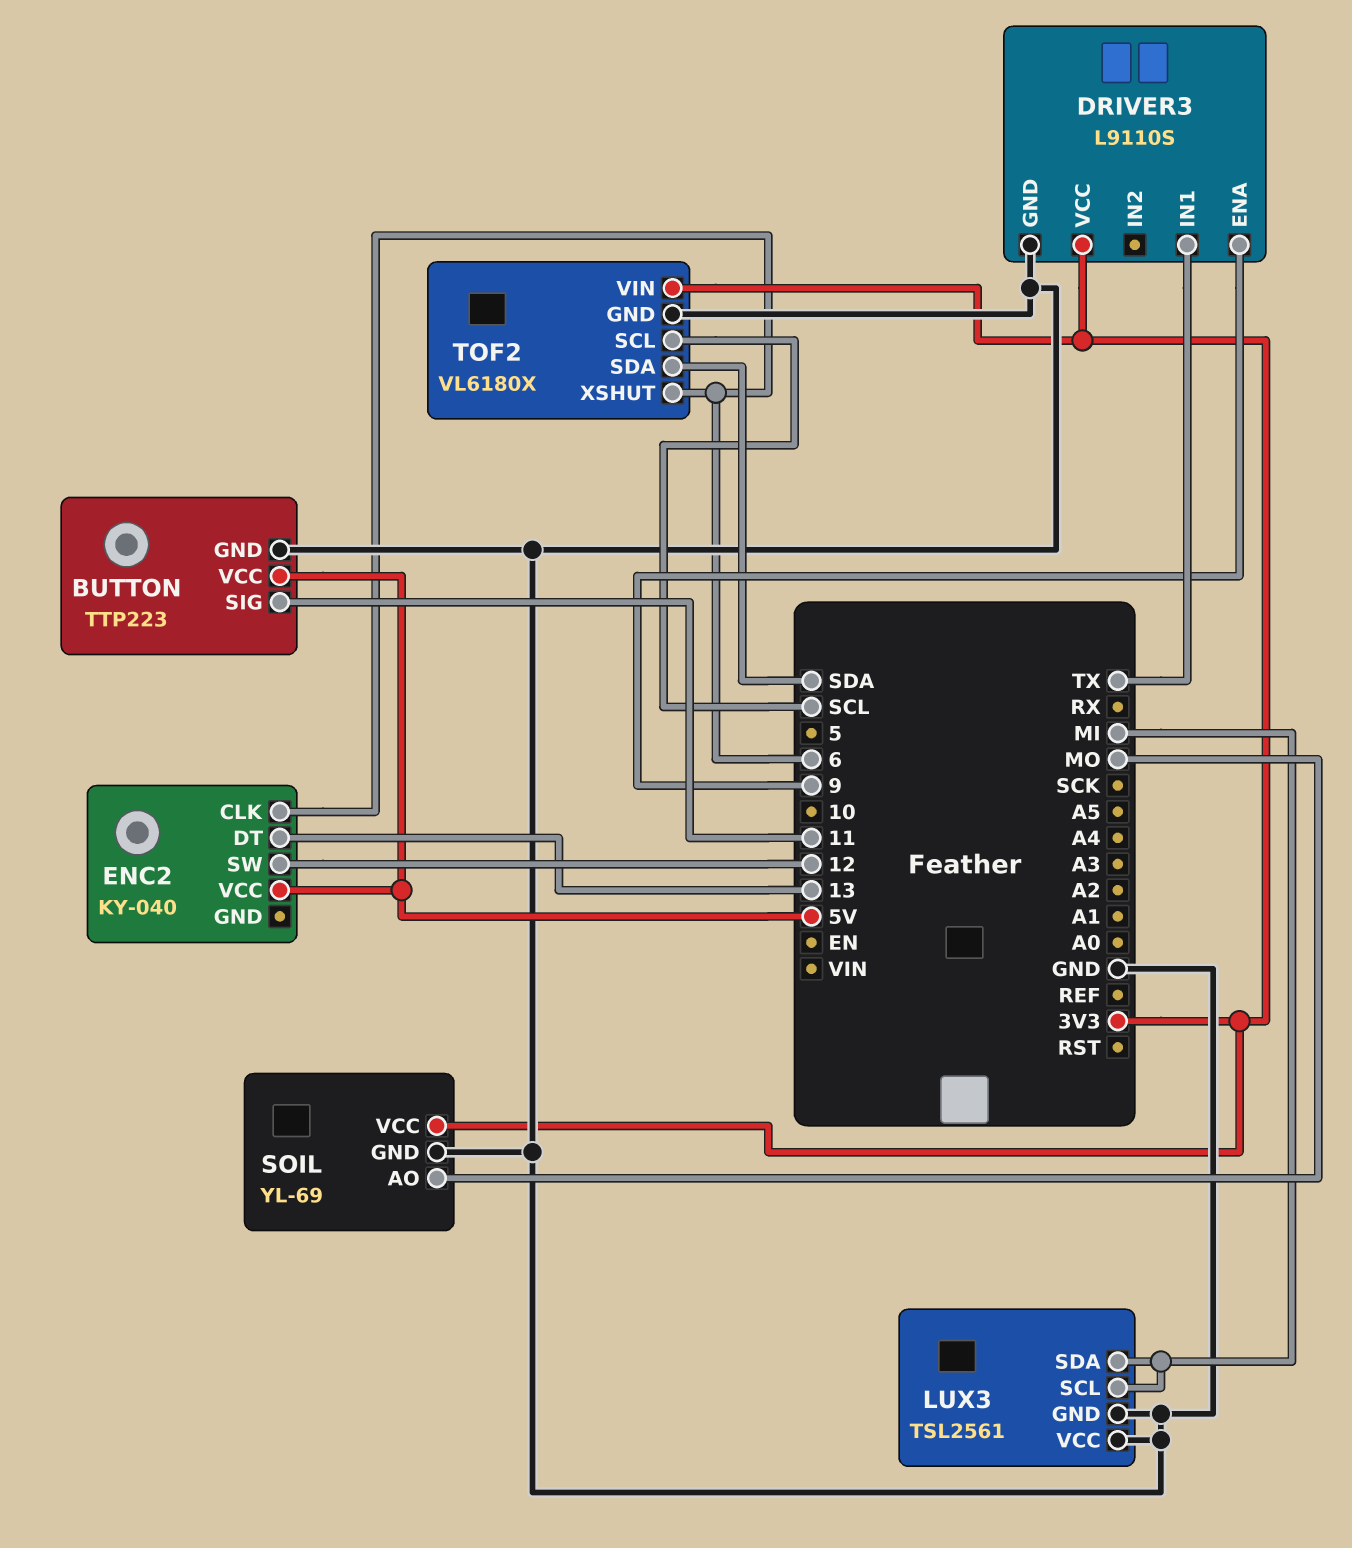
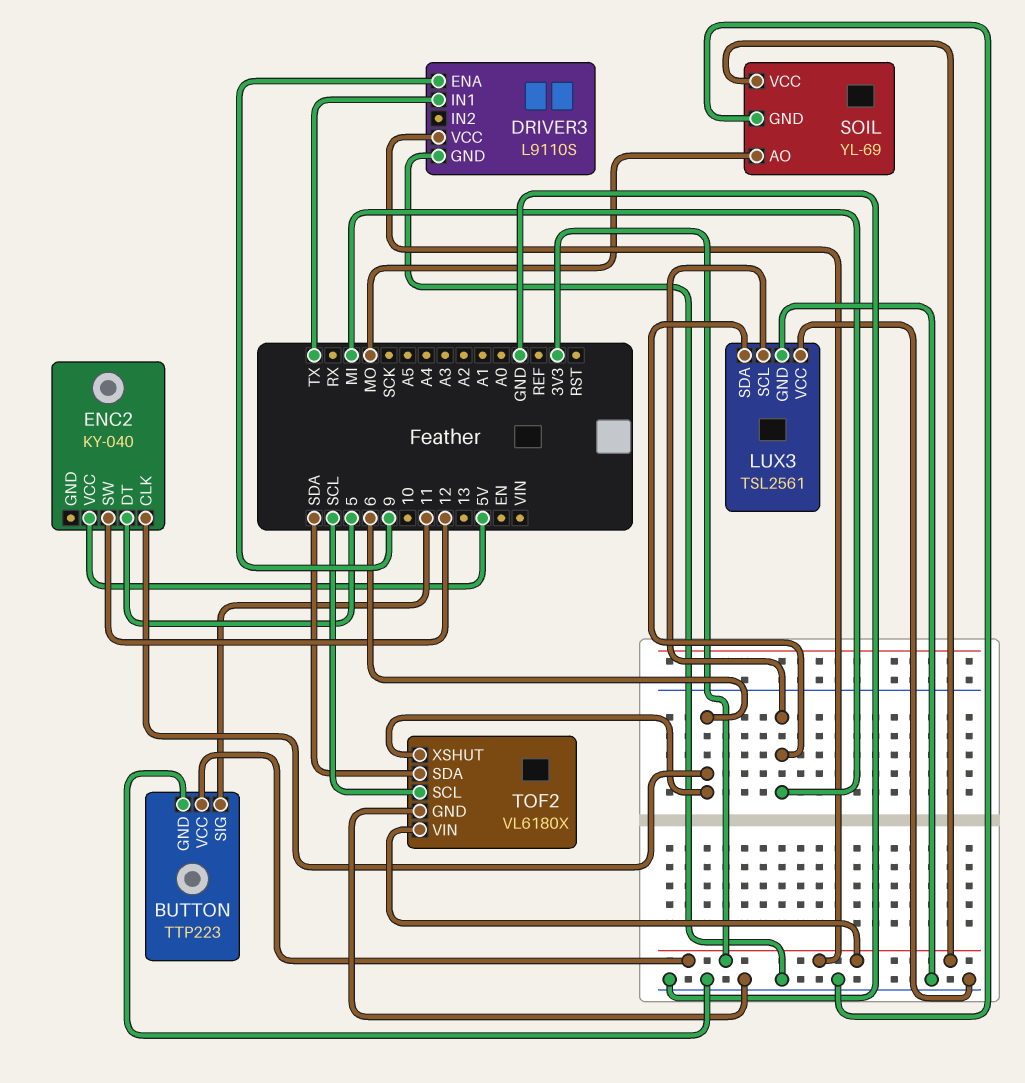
BUTTON pin VCC: 5V -> 3V3
ENC2 pin DT: 13 -> 5

